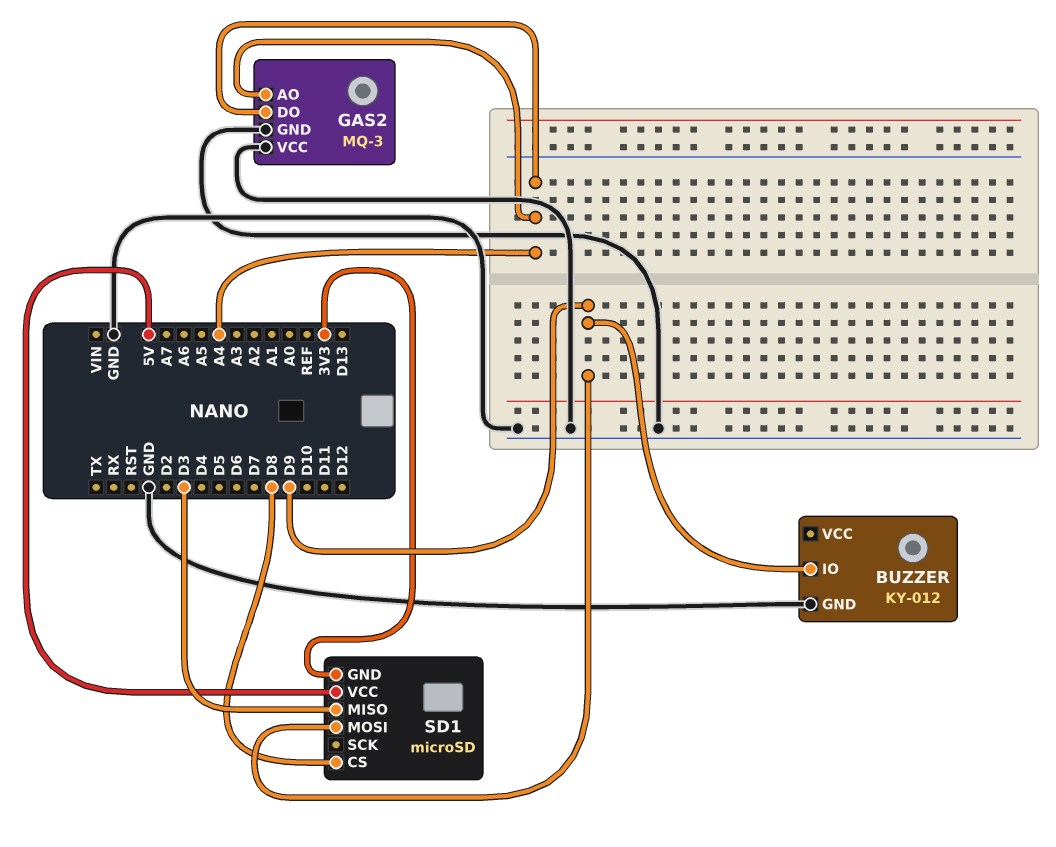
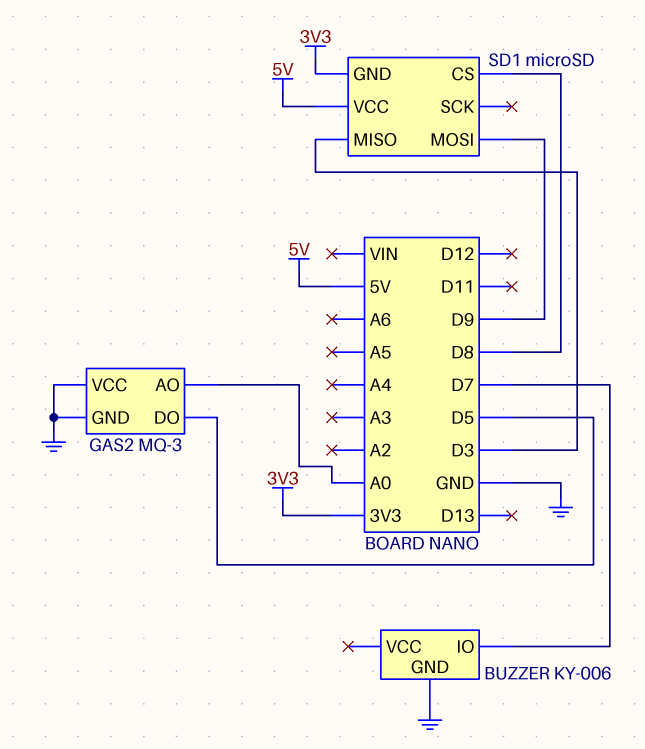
BUZZER: KY-012 -> KY-006
BUZZER pin IO: D9 -> D7
GAS2 pin AO: A4 -> A0
GAS2 pin DO: A4 -> D5

